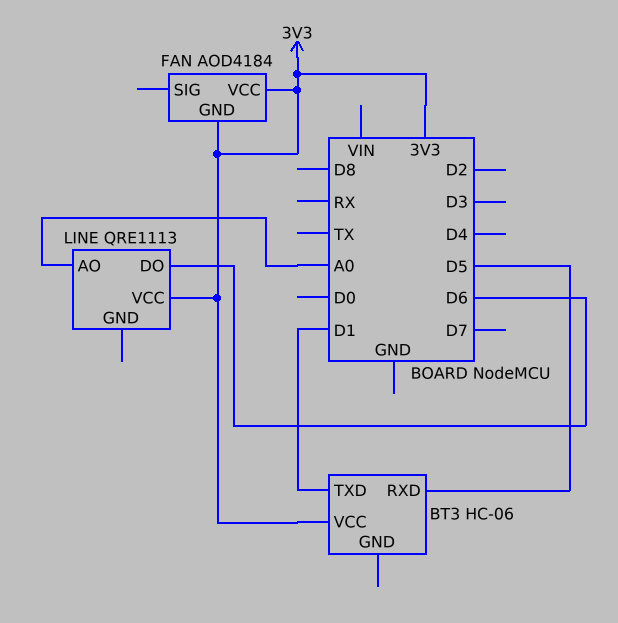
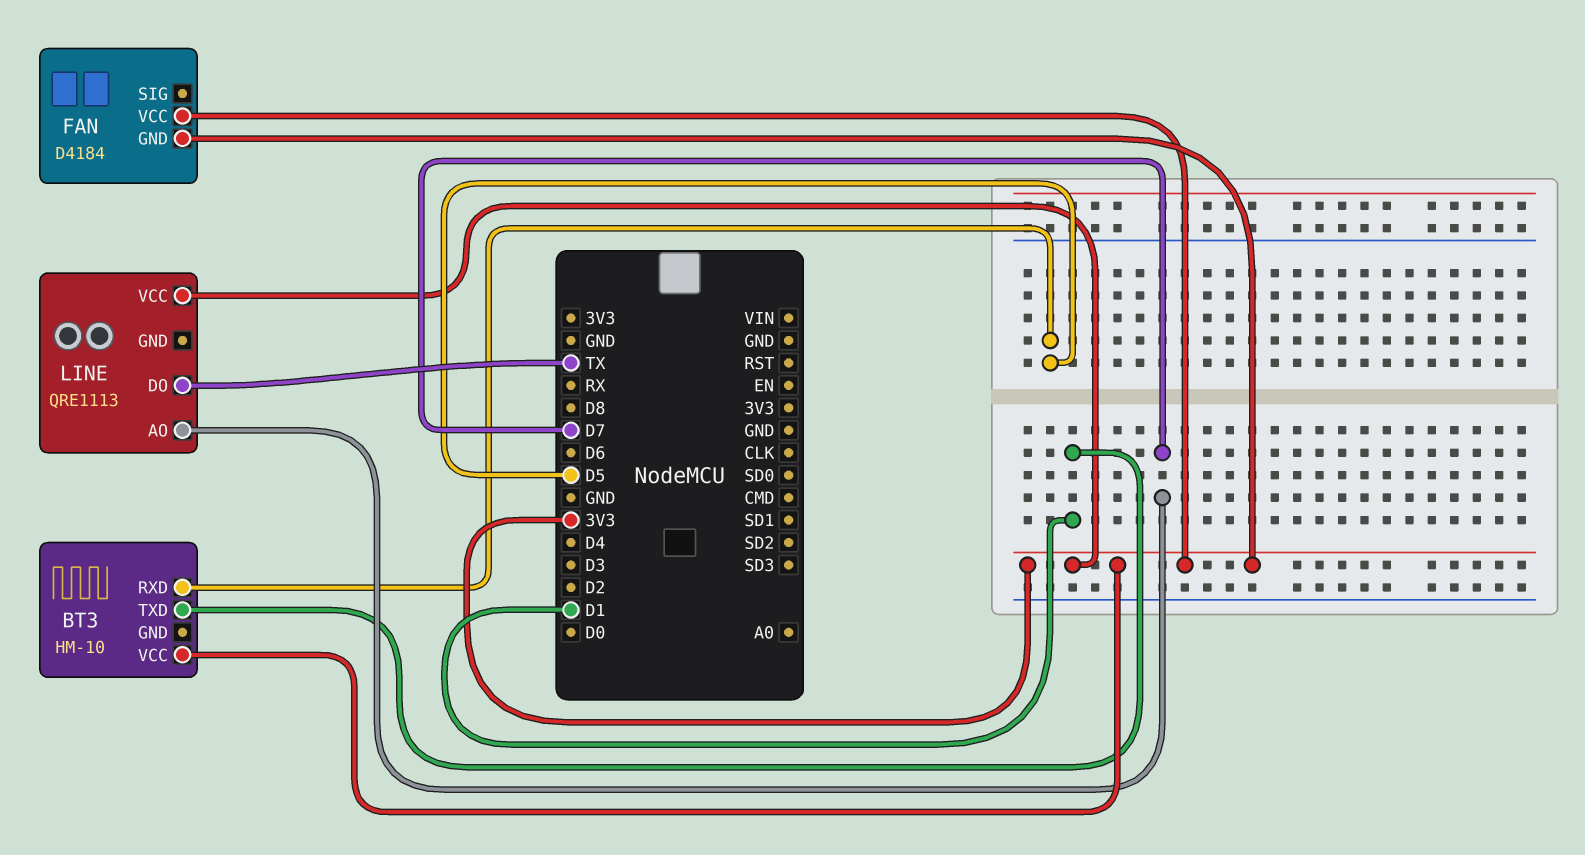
BT3: HC-06 -> HM-10
FAN: AOD4184 -> D4184
LINE pin AO: A0 -> D7
LINE pin DO: D6 -> TX

